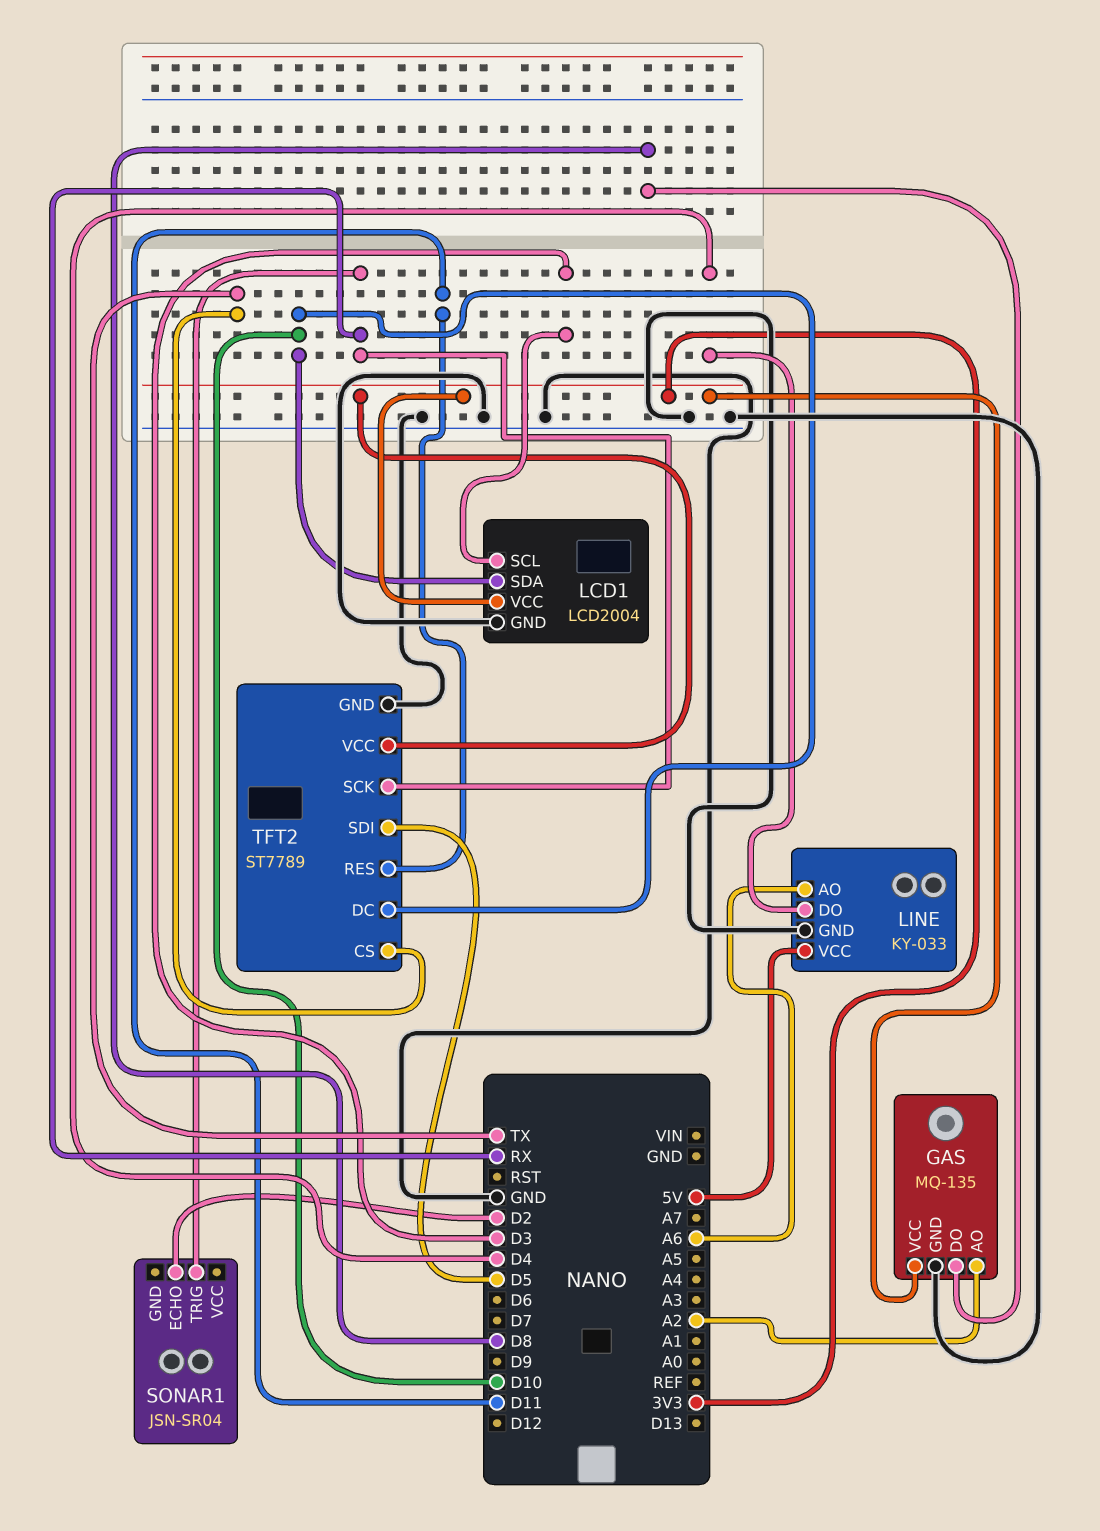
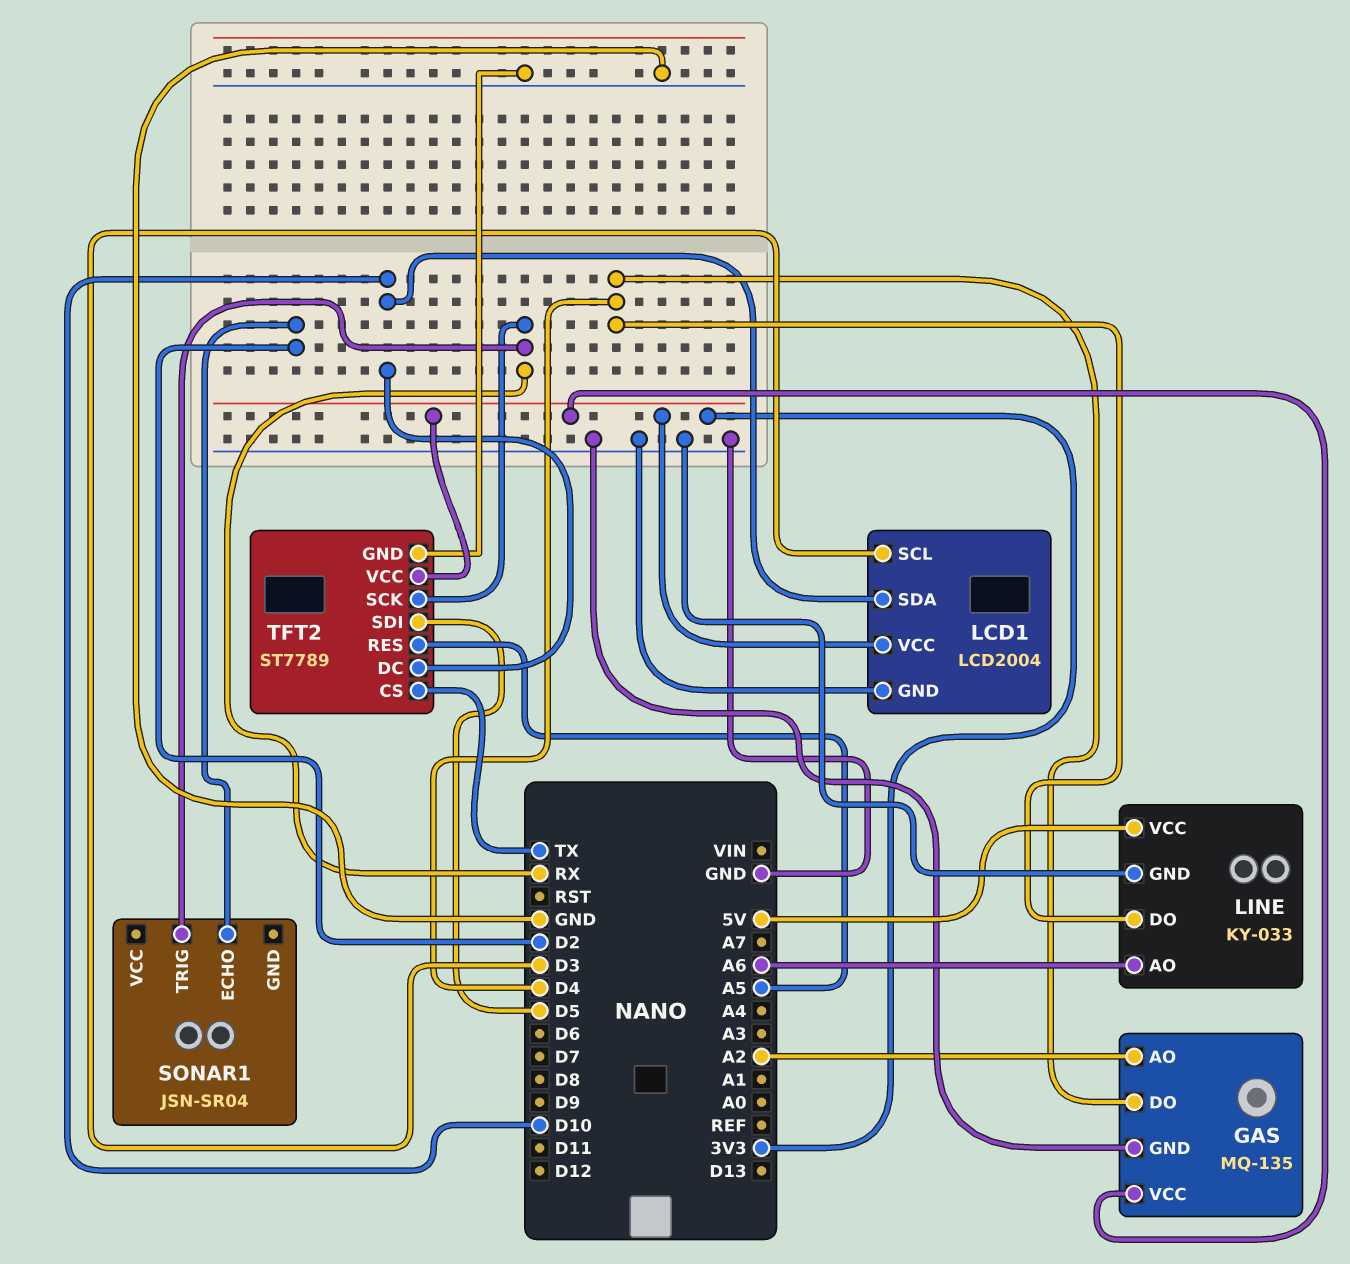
GAS pin DO: D8 -> D4
TFT2 pin RES: D11 -> A5

